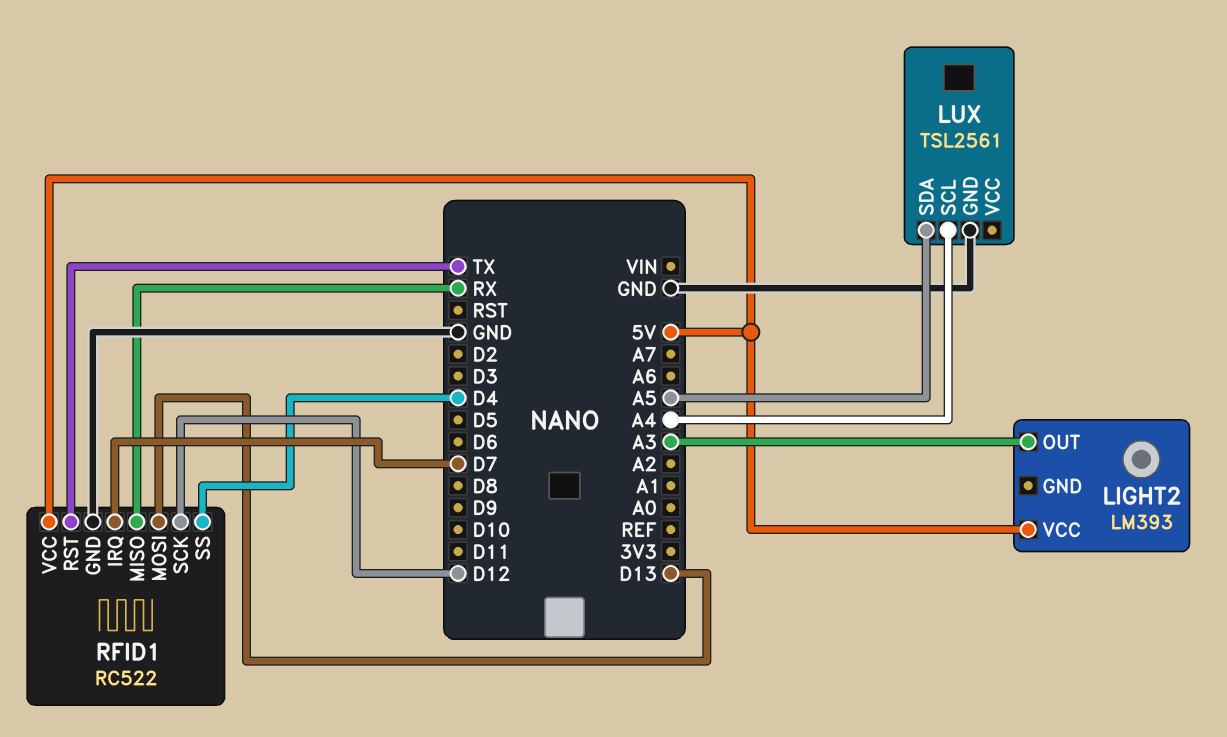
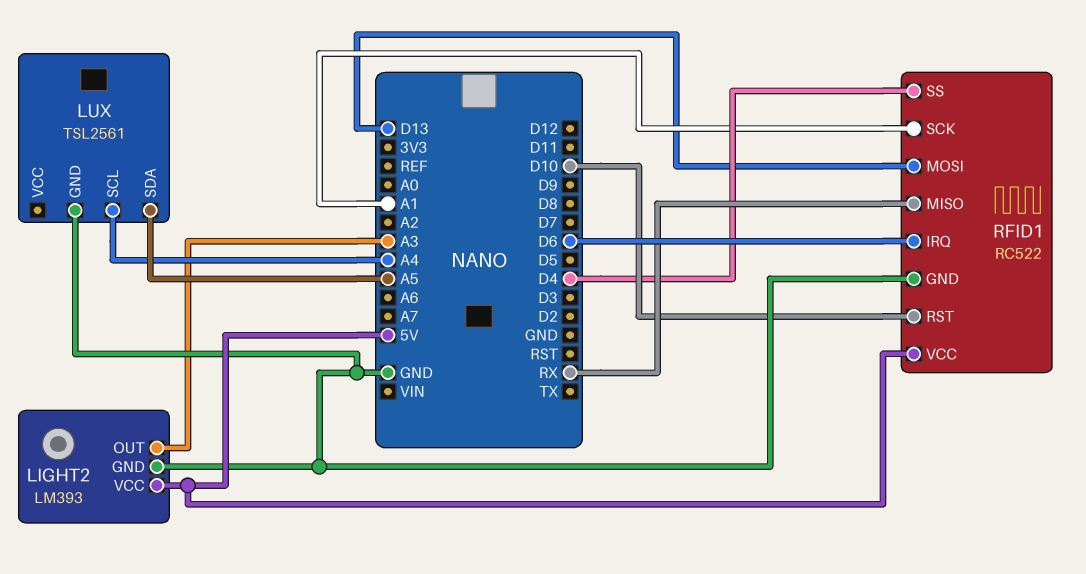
LIGHT2 pin GND: none -> GND
RFID1 pin IRQ: D7 -> D6
RFID1 pin RST: TX -> D10
RFID1 pin SCK: D12 -> A1

